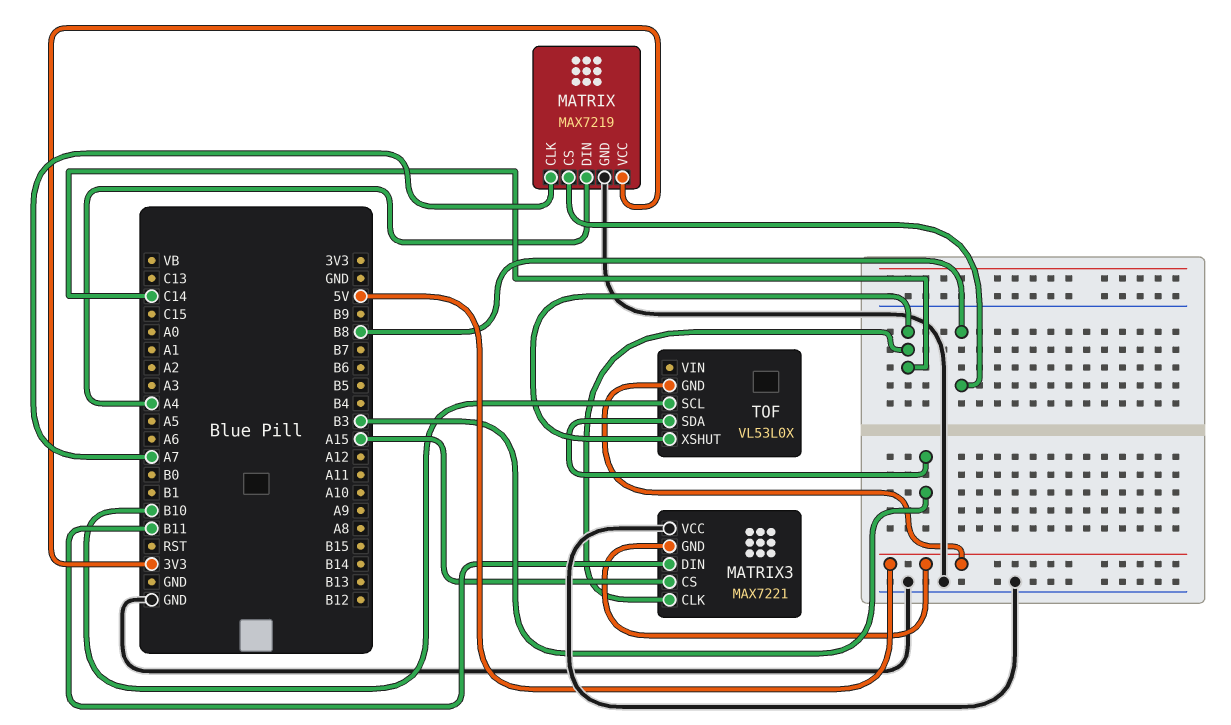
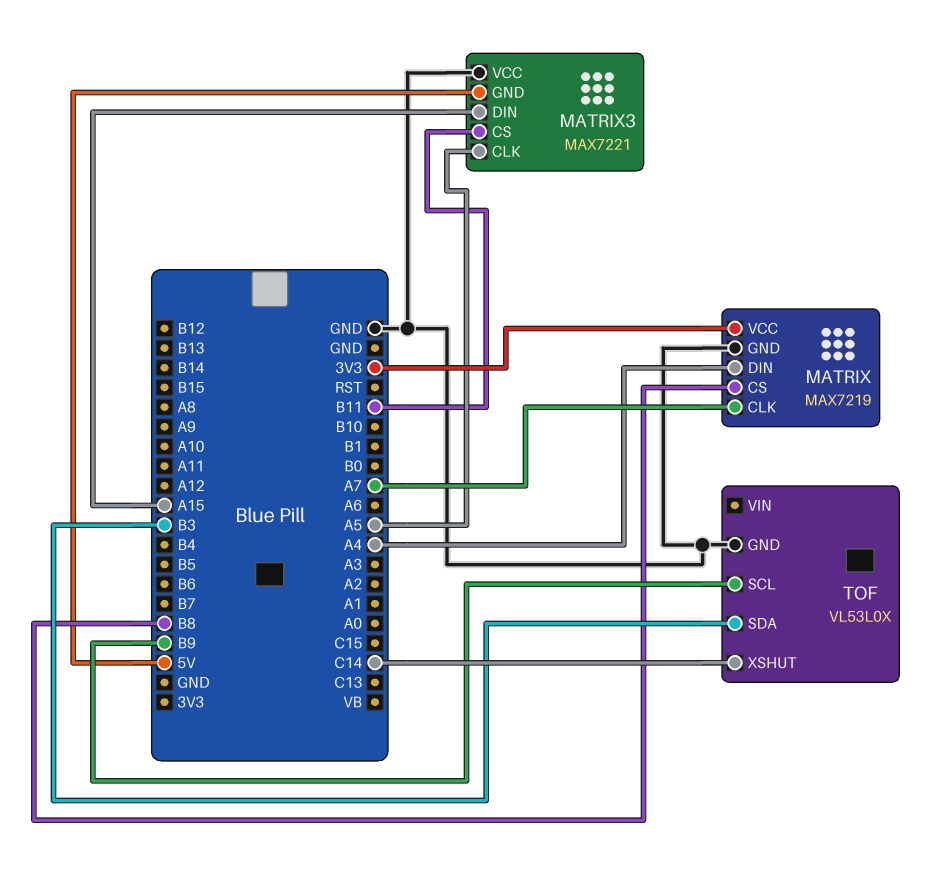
MATRIX3 pin CLK: C14 -> A5
MATRIX3 pin CS: A15 -> B11
MATRIX3 pin DIN: B11 -> A15
TOF pin GND: 5V -> GND
TOF pin SCL: B10 -> B9

